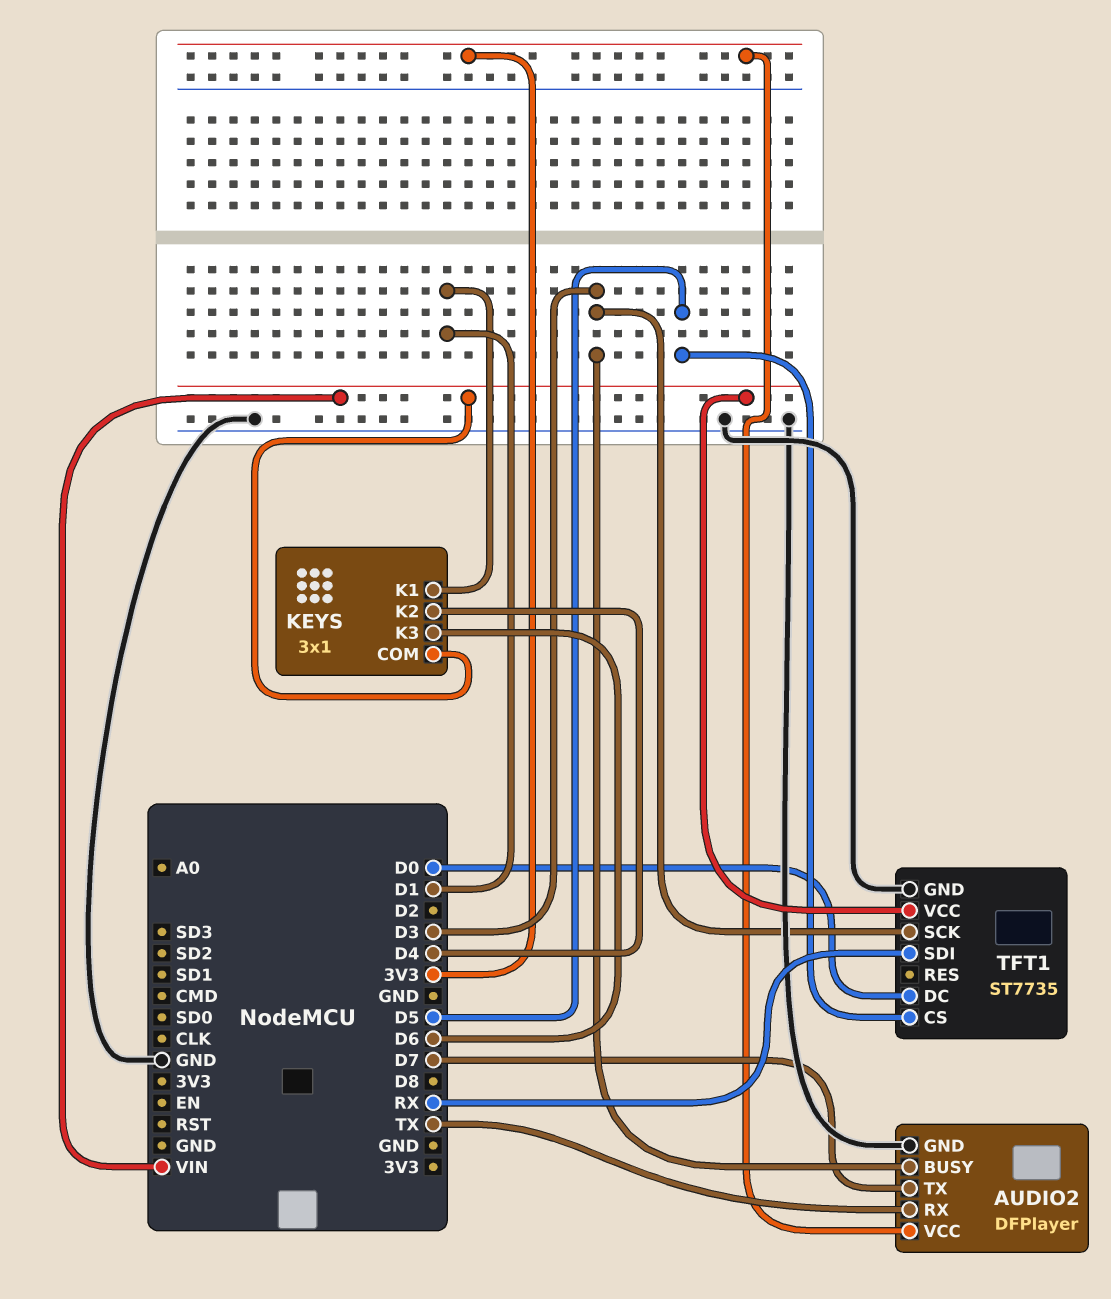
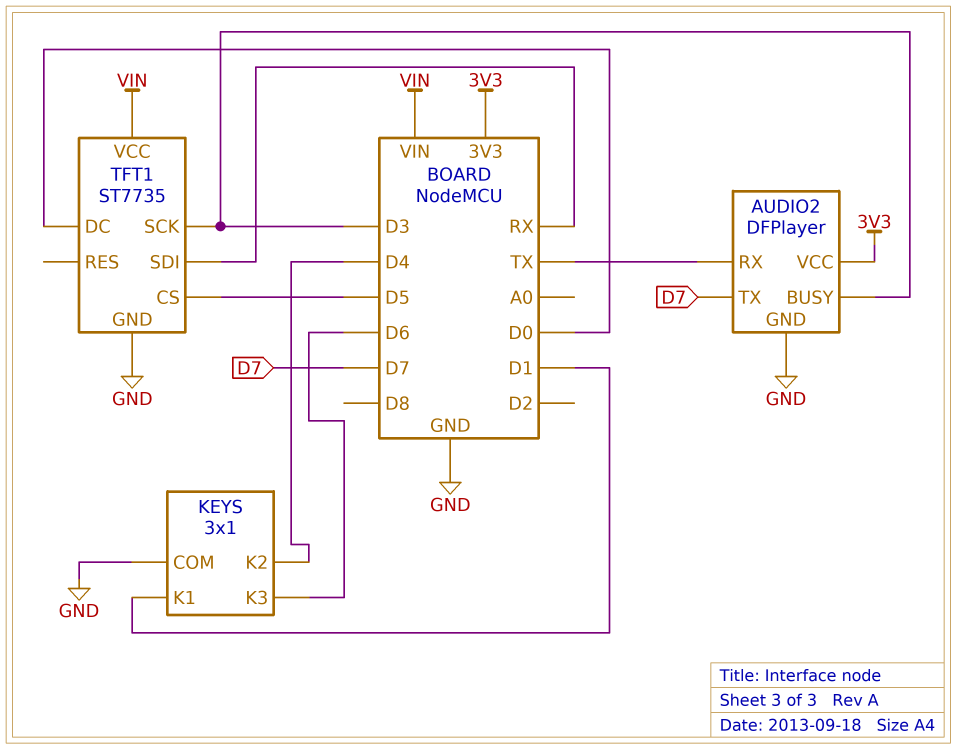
KEYS pin COM: VIN -> GND

